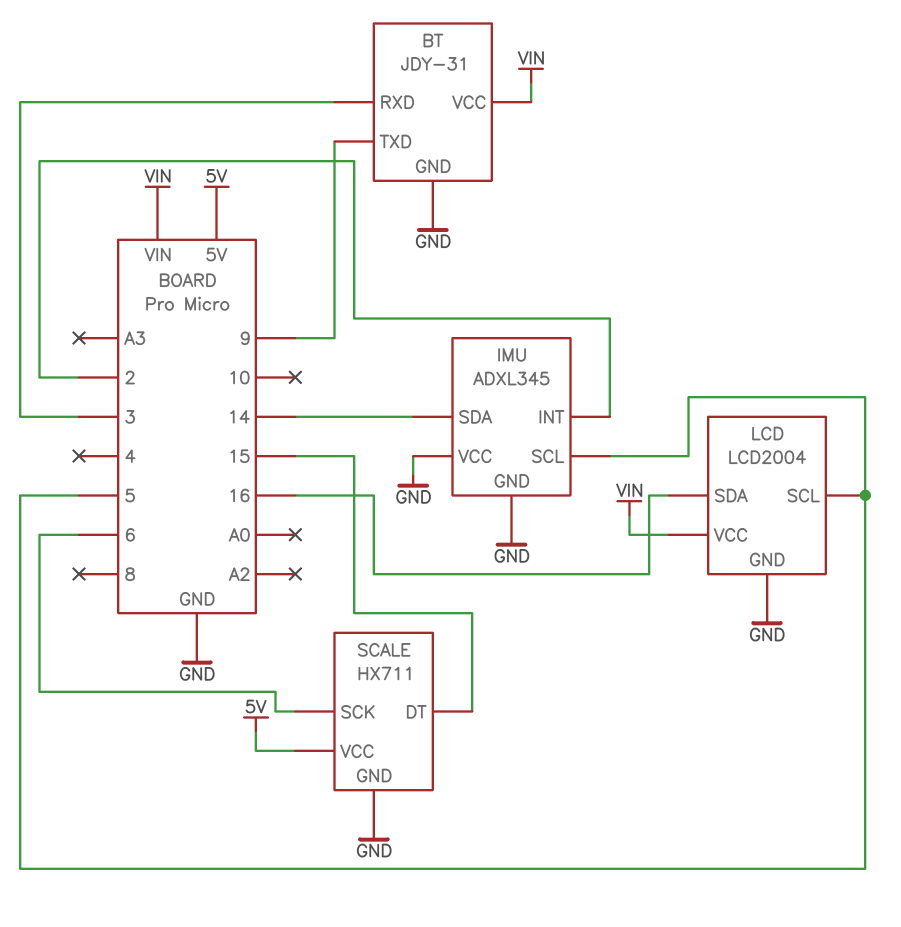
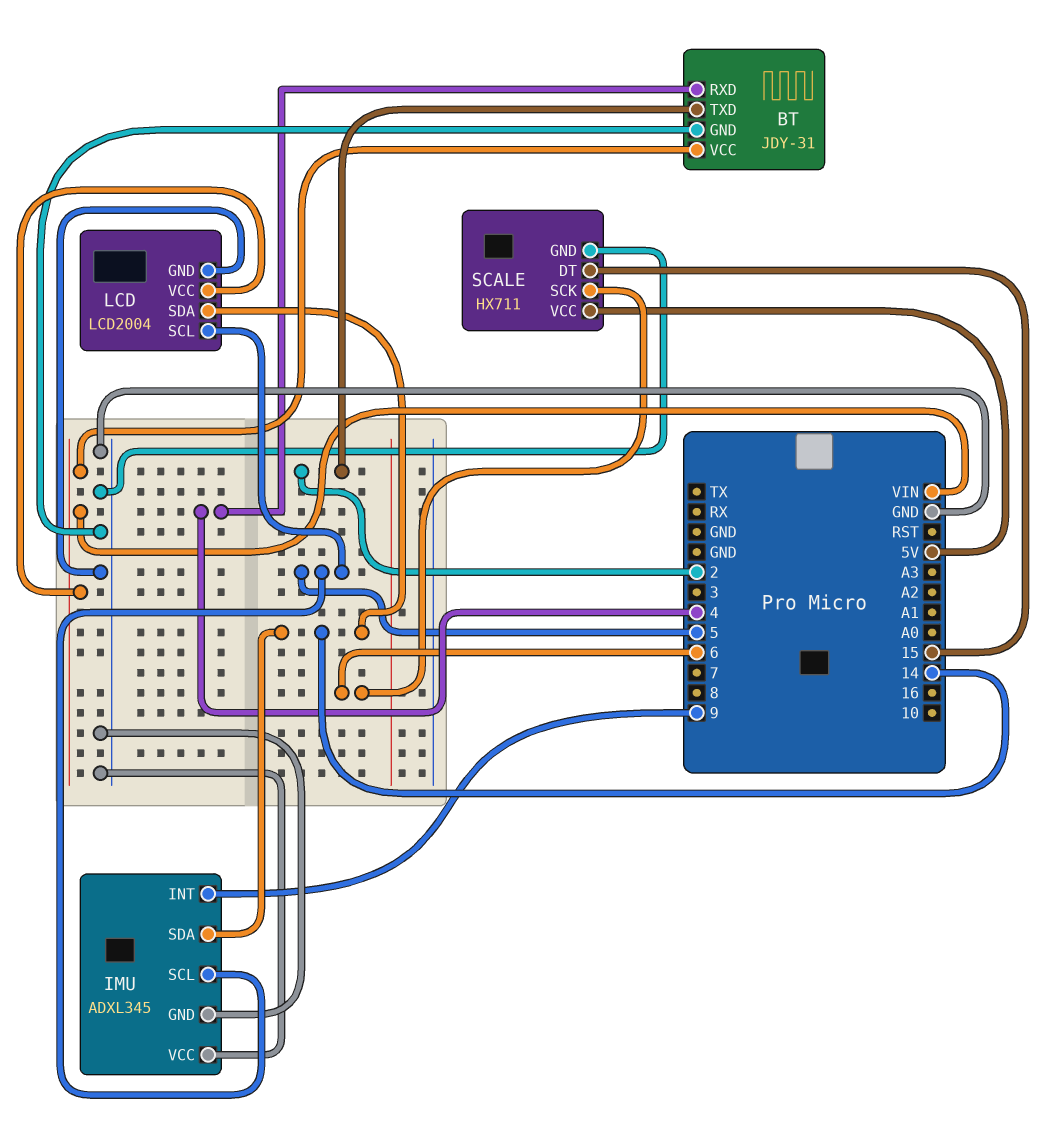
BT pin RXD: 3 -> 4
BT pin TXD: 9 -> 2
IMU pin INT: 2 -> 9
LCD pin SDA: 16 -> 14

